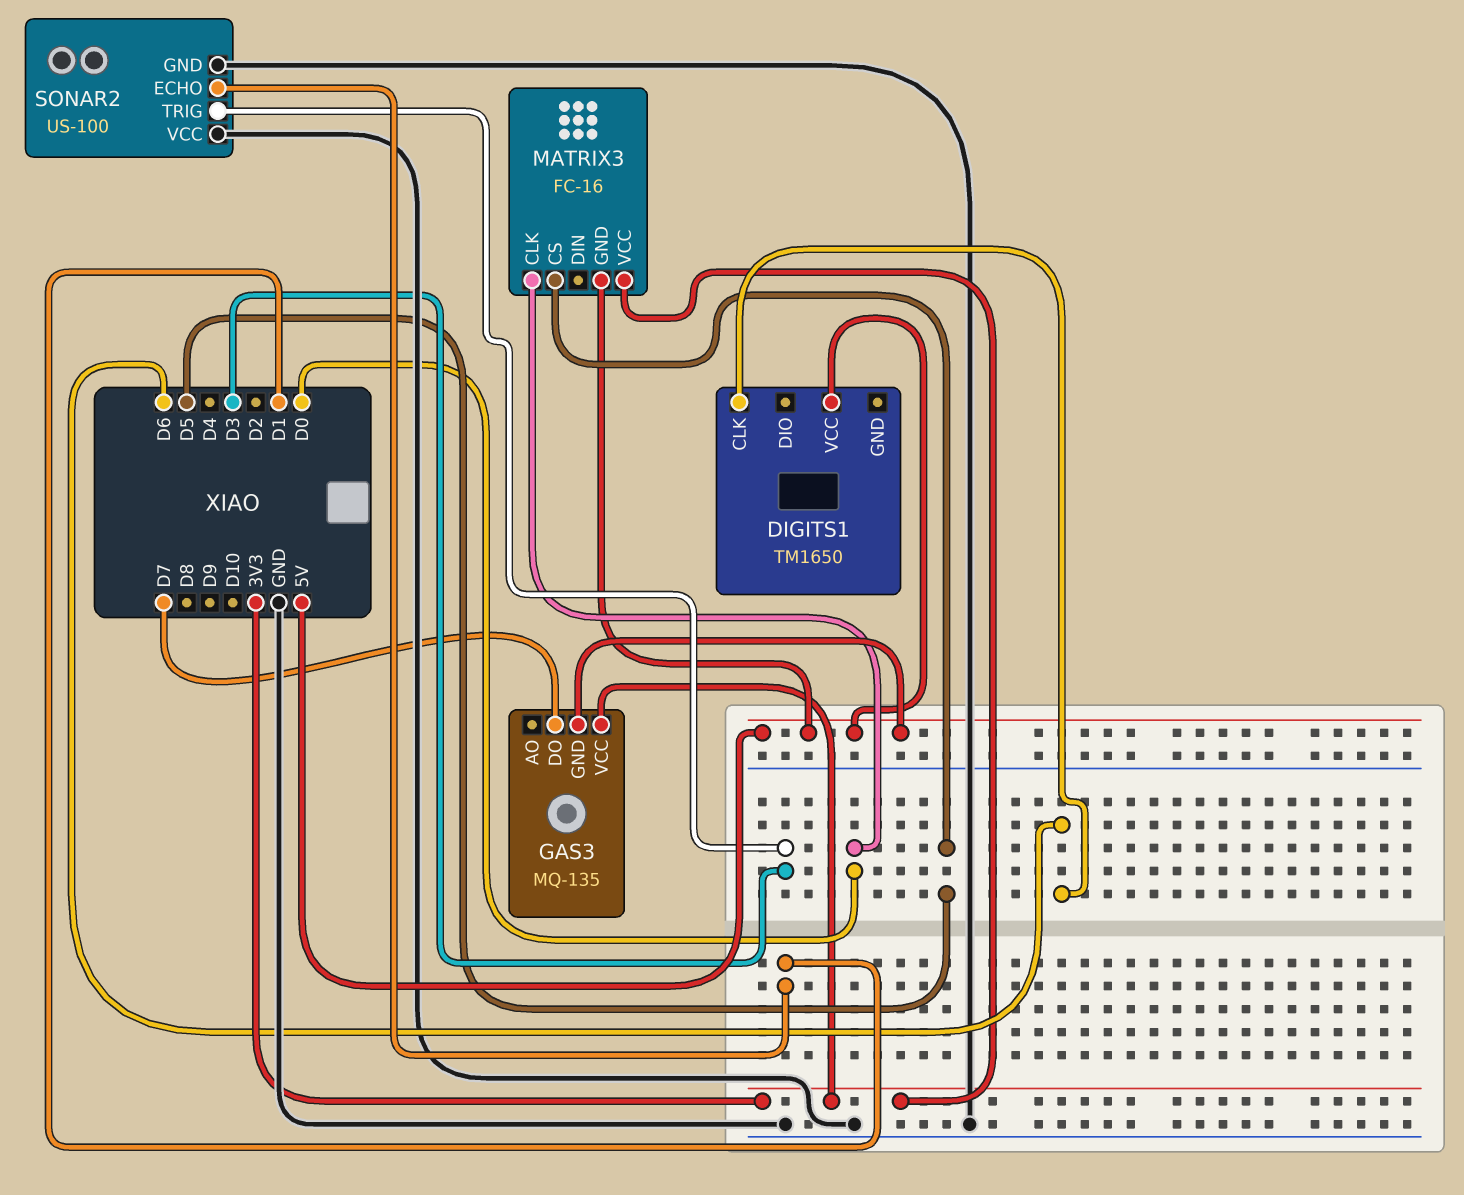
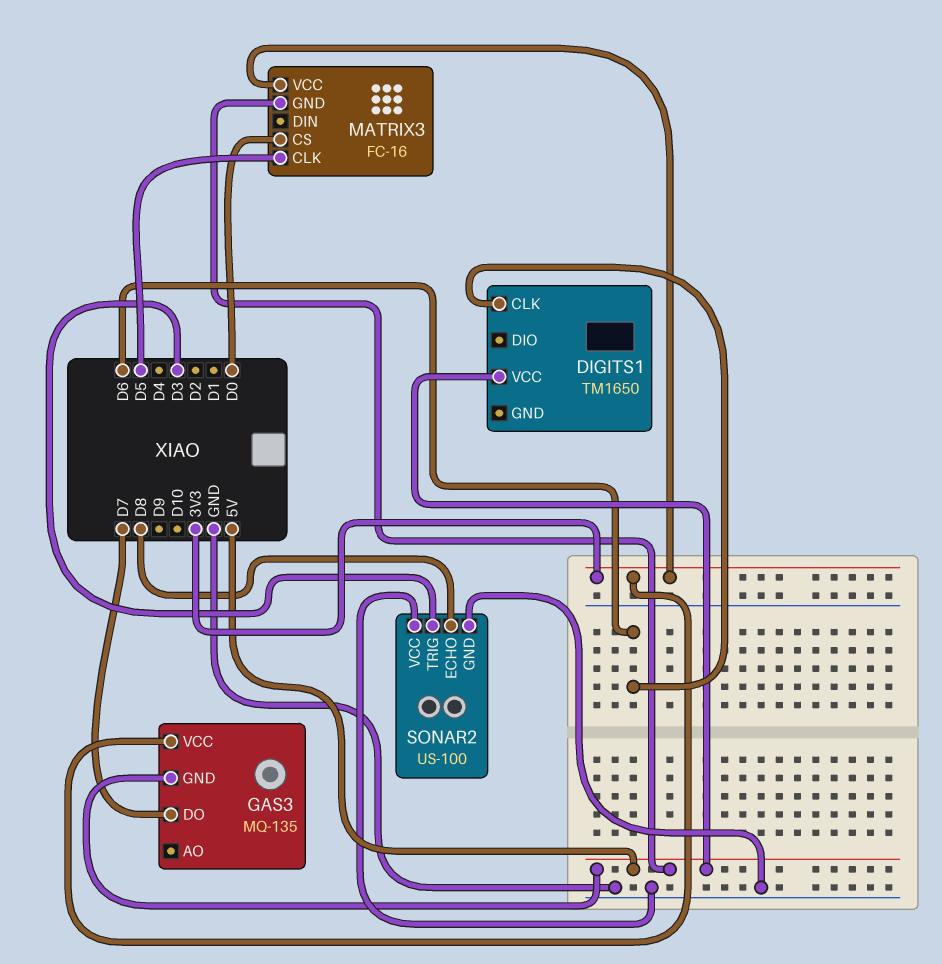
MATRIX3 pin CLK: D0 -> D5
MATRIX3 pin CS: D5 -> D0
SONAR2 pin ECHO: D1 -> D8

